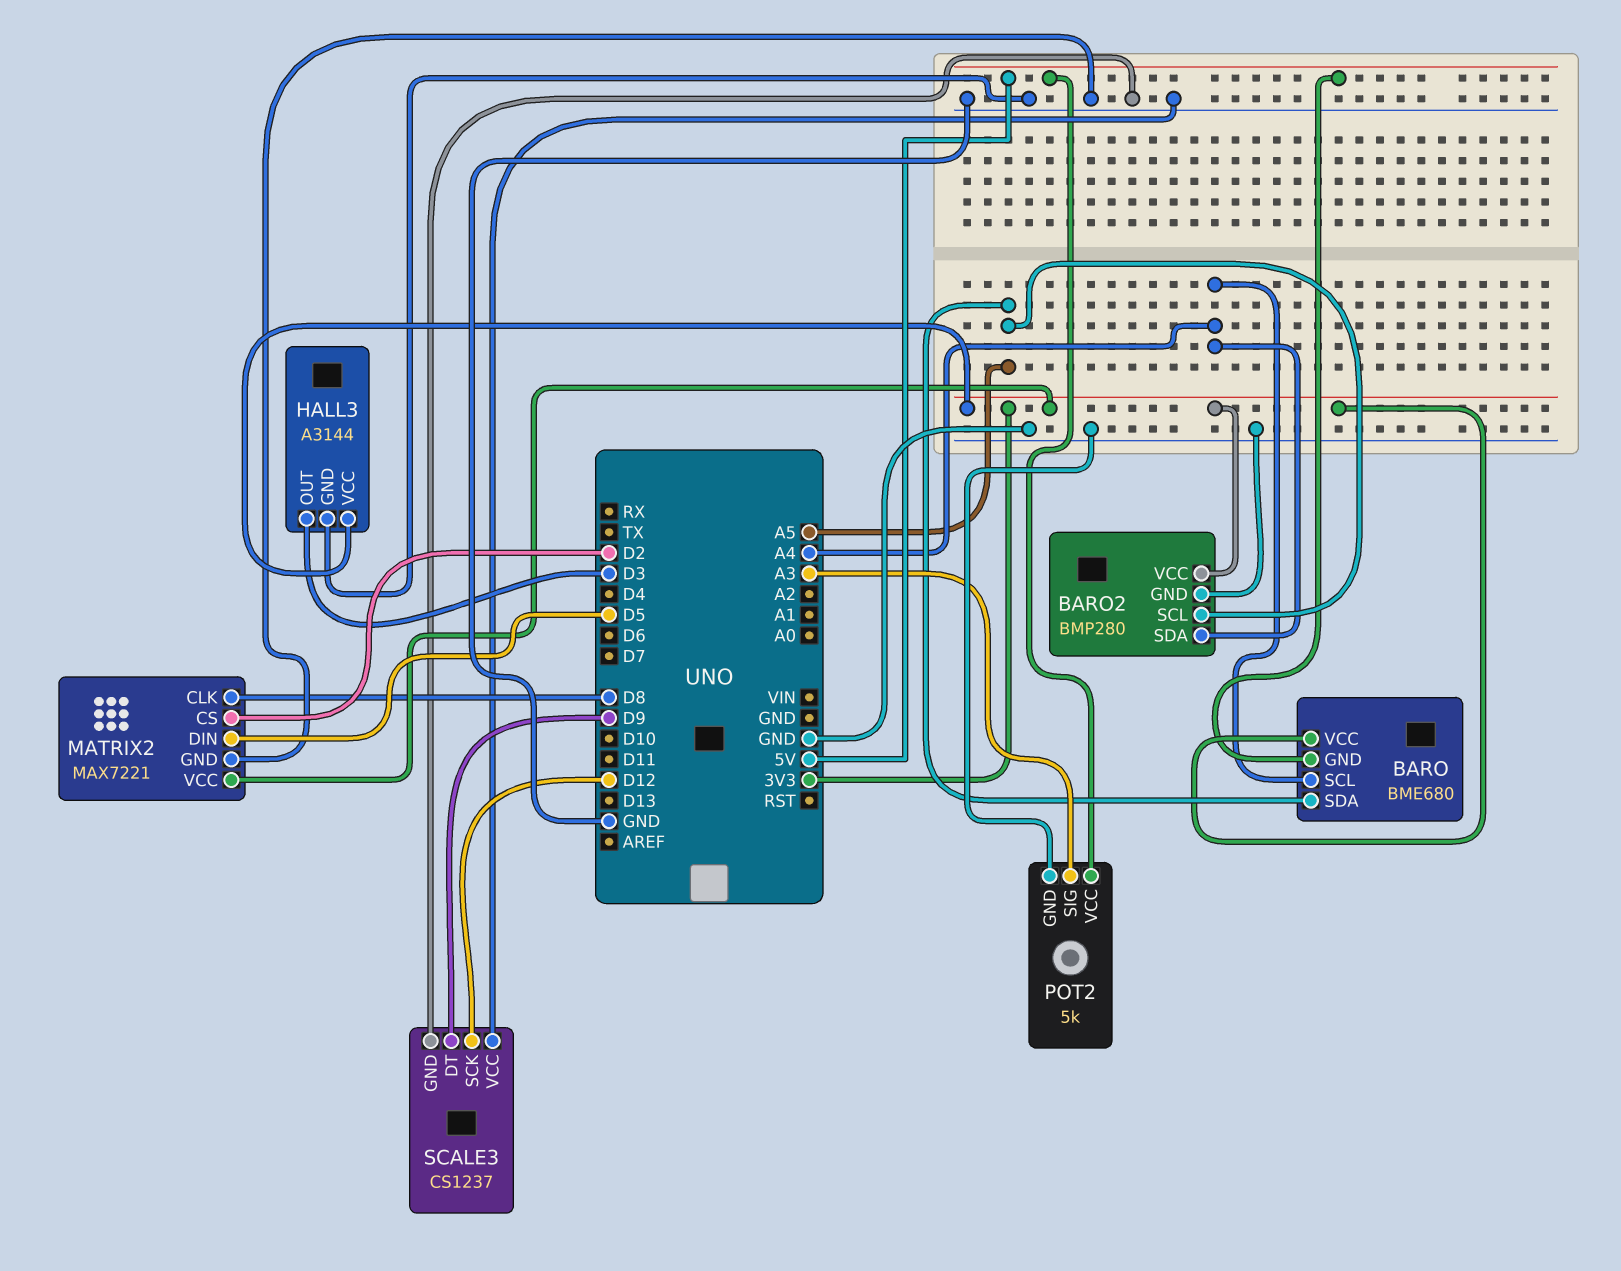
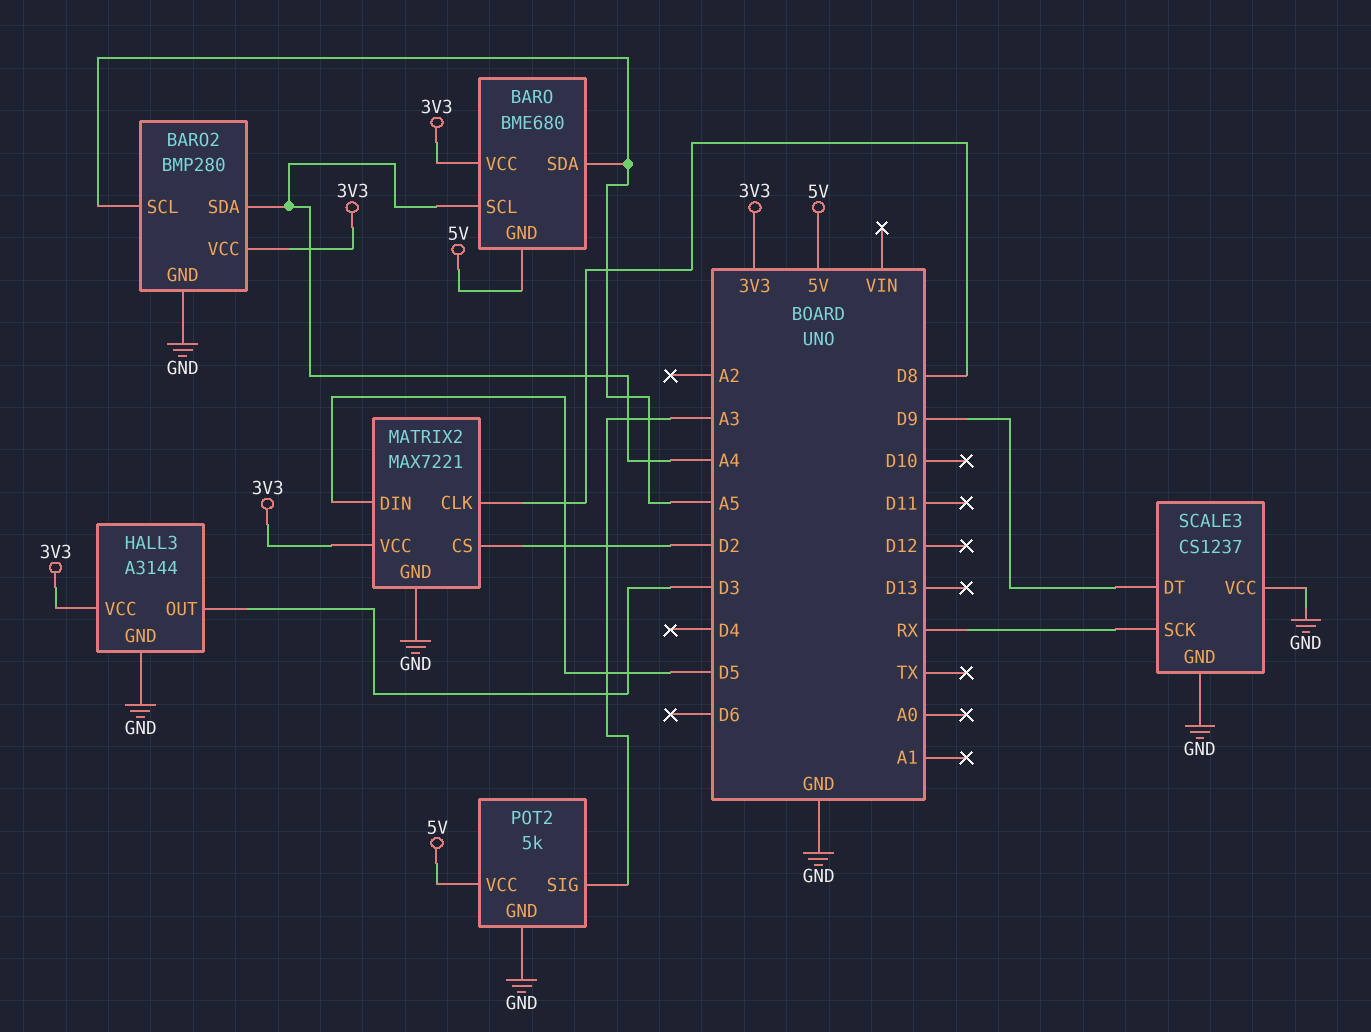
SCALE3 pin SCK: D12 -> RX

